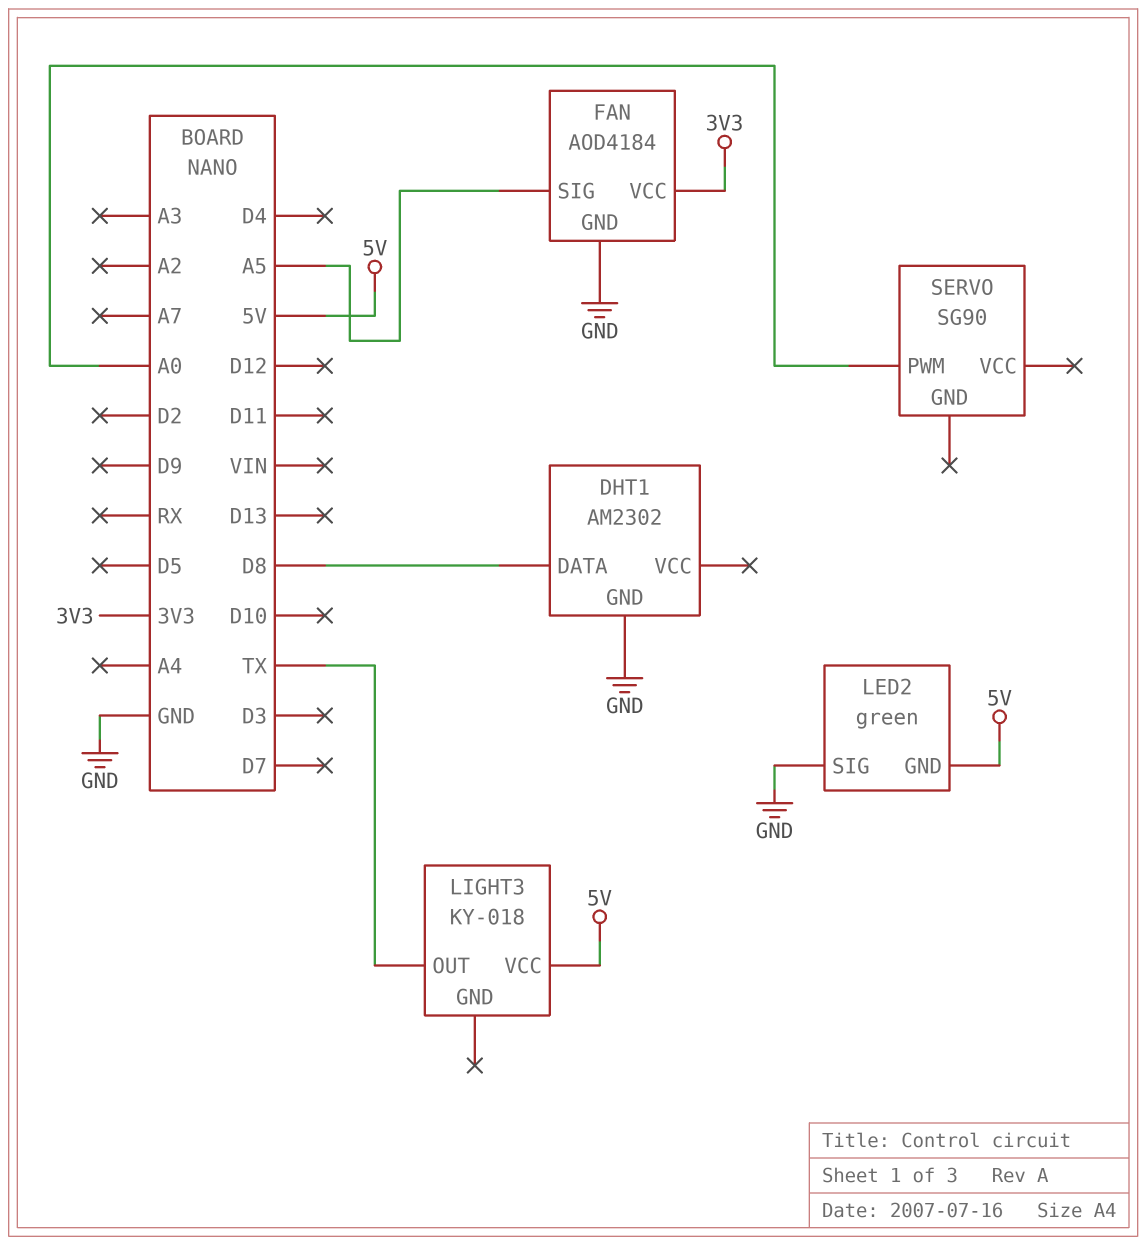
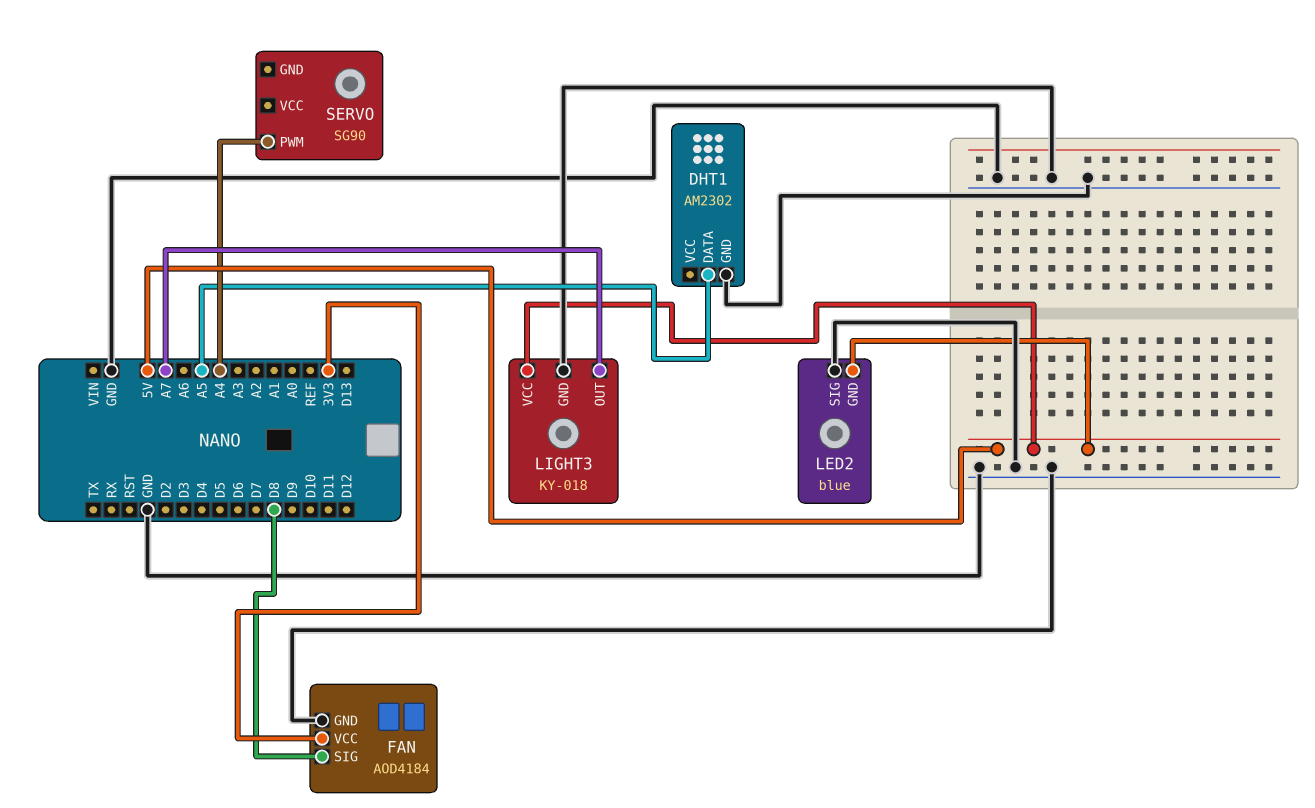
DHT1 pin DATA: D8 -> A5
FAN pin SIG: A5 -> D8
LED2: green -> blue
LIGHT3 pin GND: none -> GND
LIGHT3 pin OUT: TX -> A7
SERVO pin PWM: A0 -> A4

